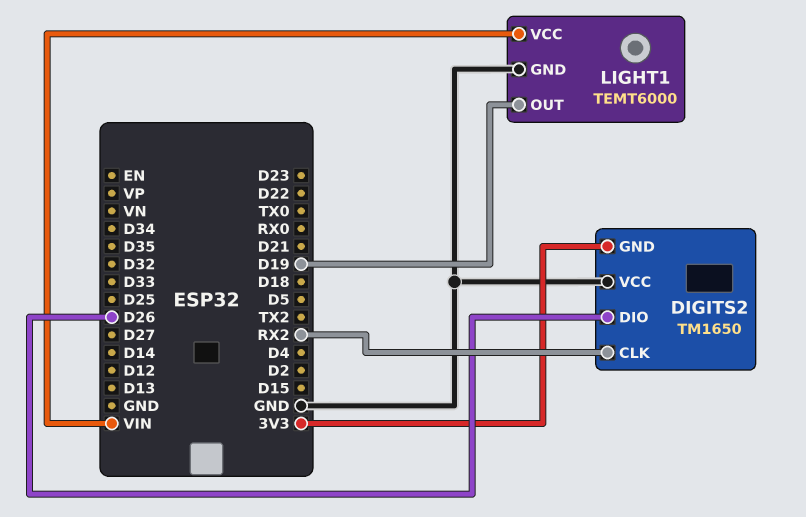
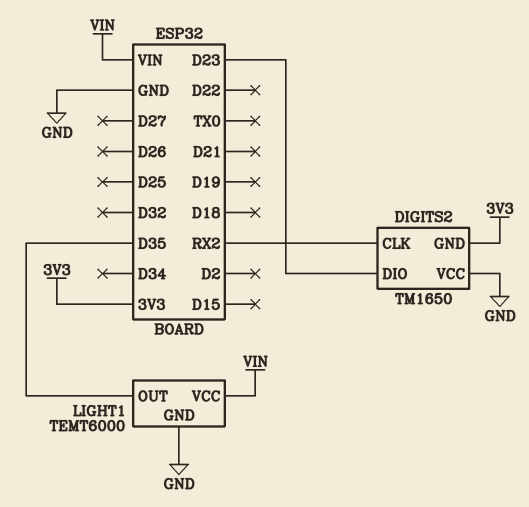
DIGITS2 pin DIO: D26 -> D23
LIGHT1 pin OUT: D19 -> D35

